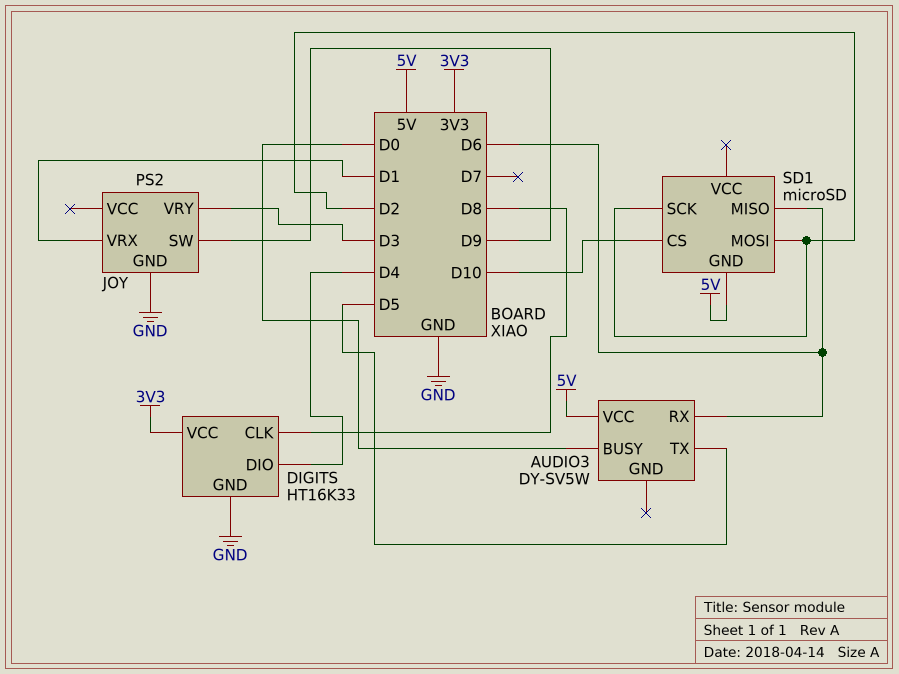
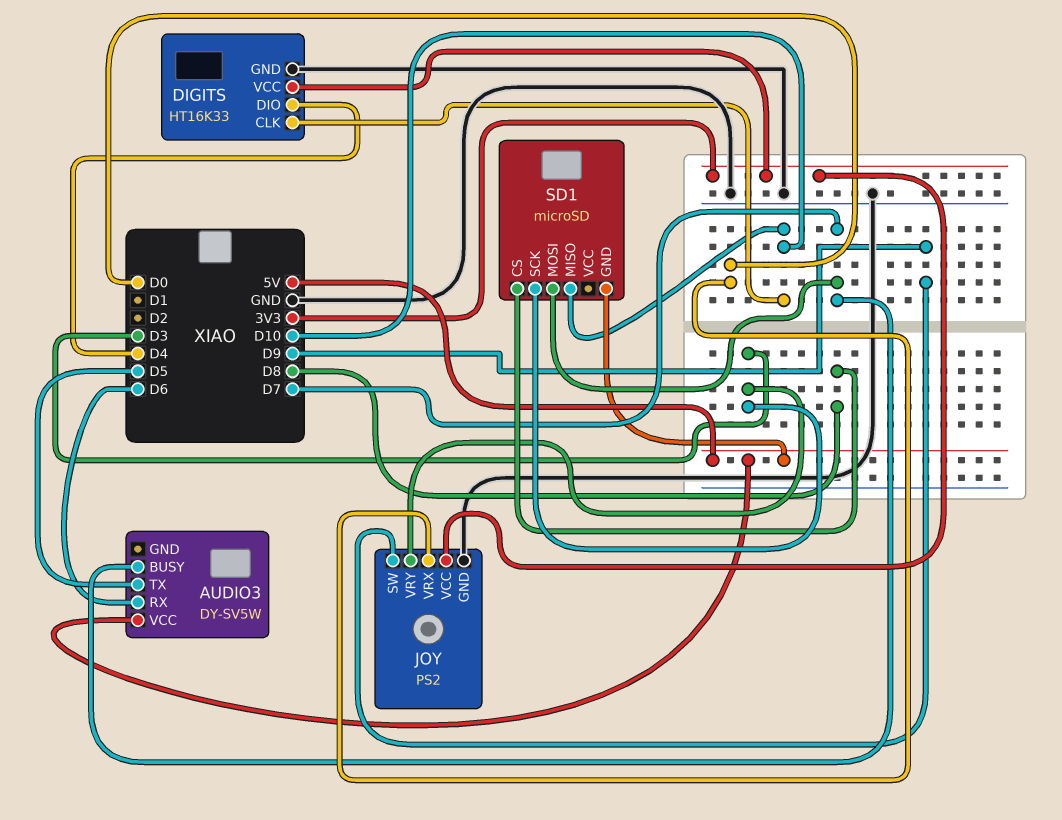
AUDIO3 pin BUSY: D0 -> D7
DIGITS pin CLK: D8 -> D10
JOY pin VCC: none -> 3V3
JOY pin VRX: D1 -> D0
SD1 pin CS: D10 -> D8
SD1 pin MISO: D6 -> D10
SD1 pin MOSI: D2 -> D7
SD1 pin SCK: D2 -> D3

